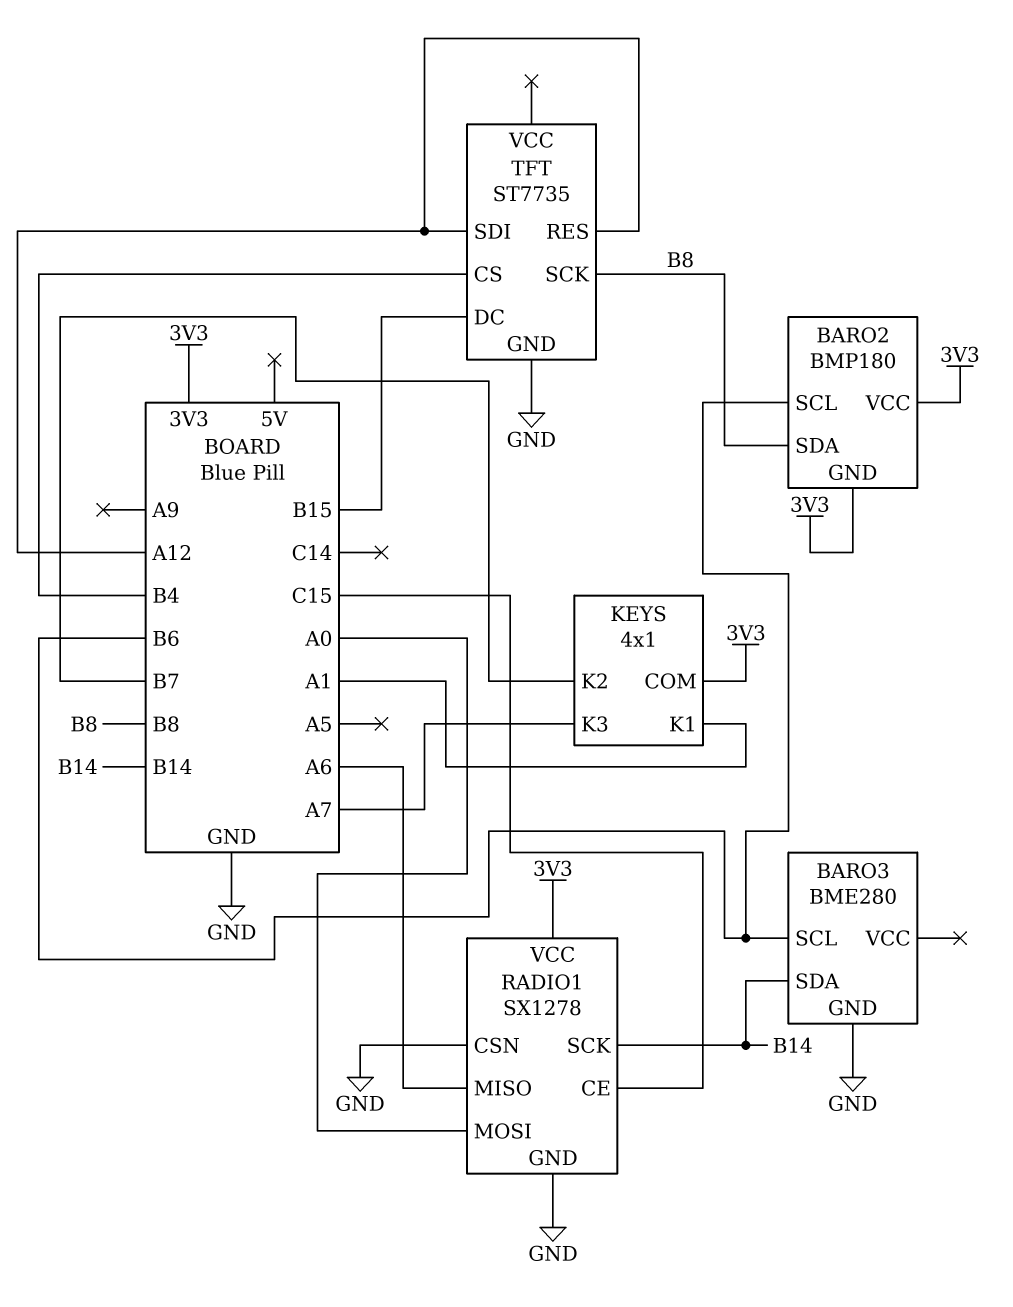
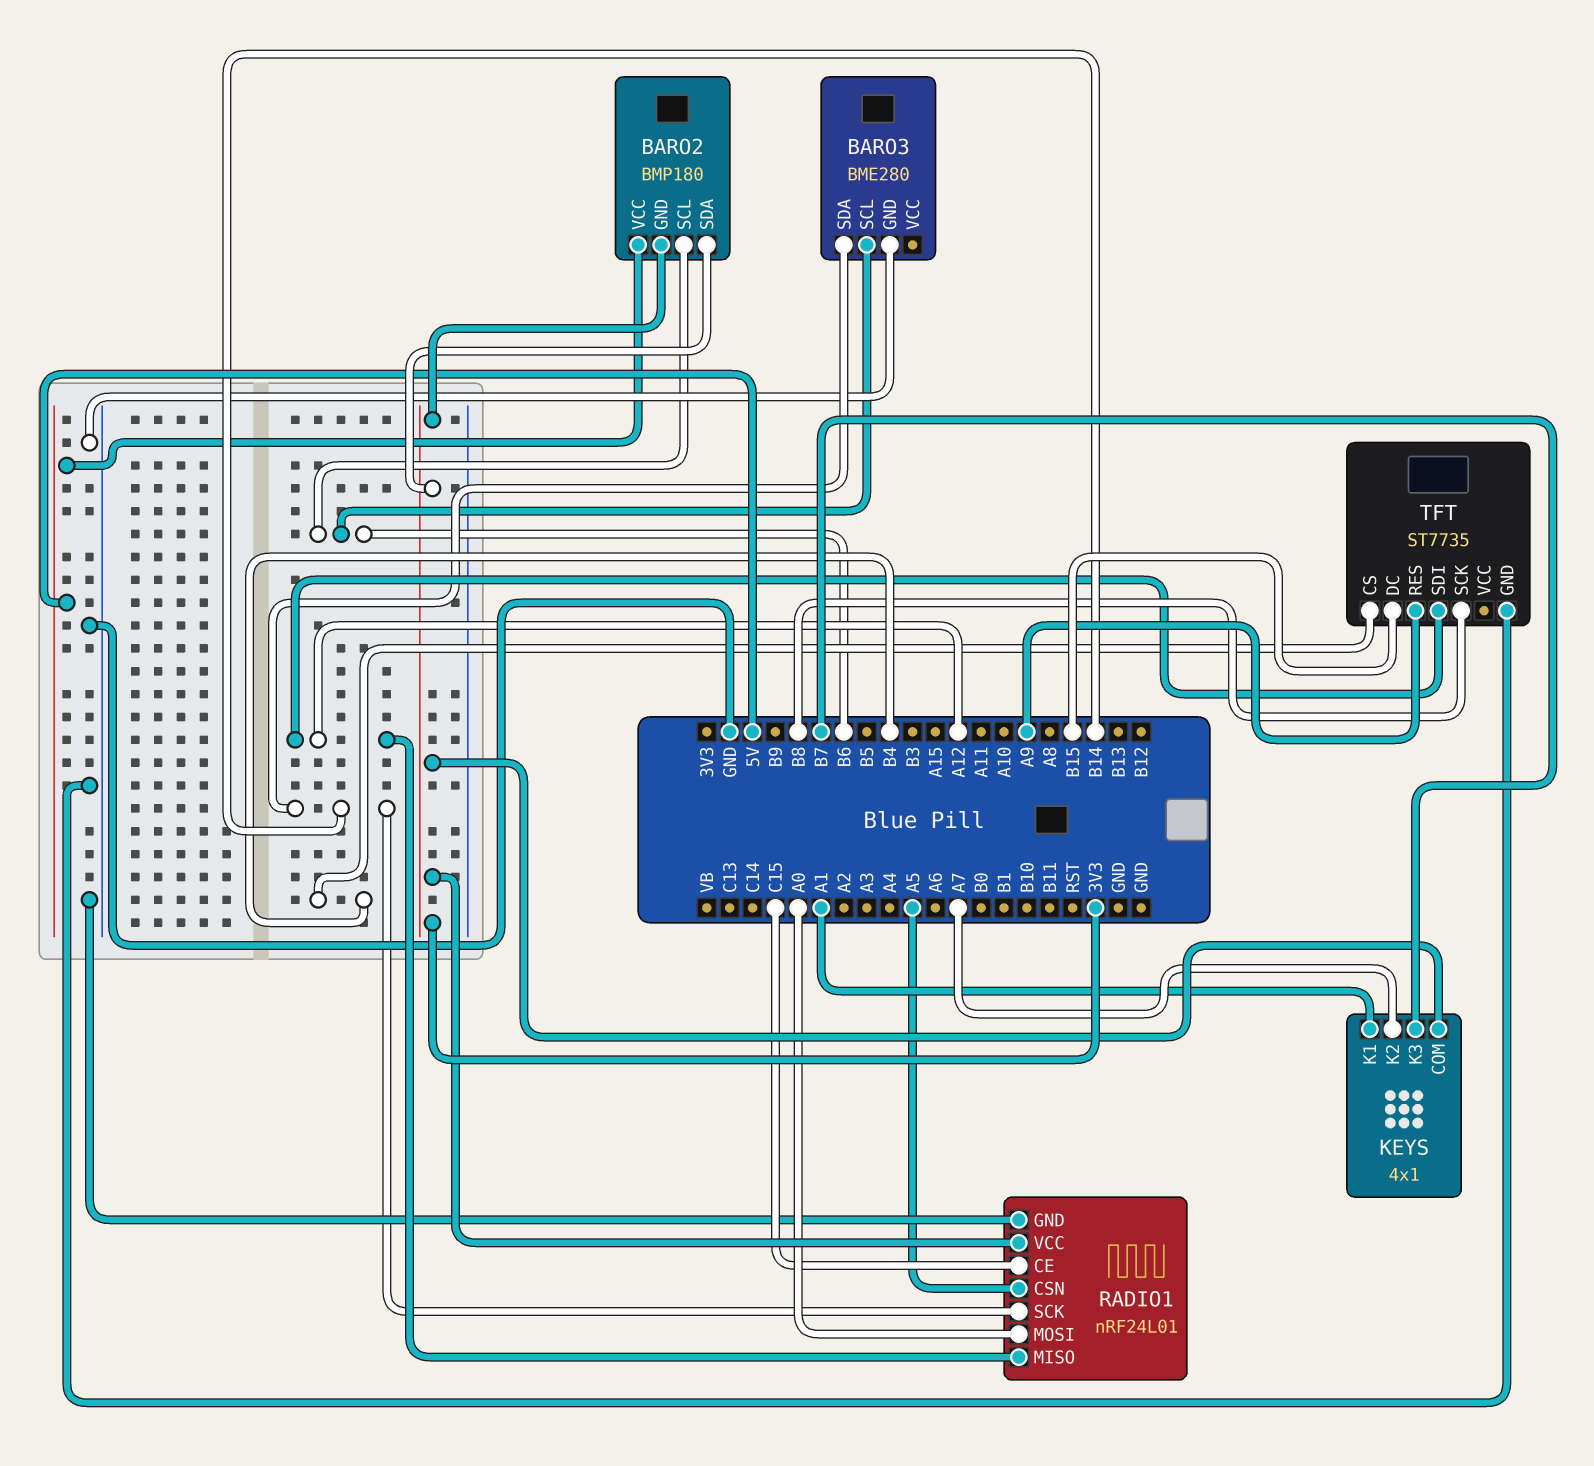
BARO2 pin SDA: B8 -> 3V3
BARO2 pin VCC: 3V3 -> 5V
KEYS pin K2: B7 -> A7
KEYS pin K3: A7 -> B7
RADIO1: SX1278 -> nRF24L01
RADIO1 pin CSN: GND -> A5
RADIO1 pin MISO: A6 -> A12
TFT pin RES: A12 -> A9

